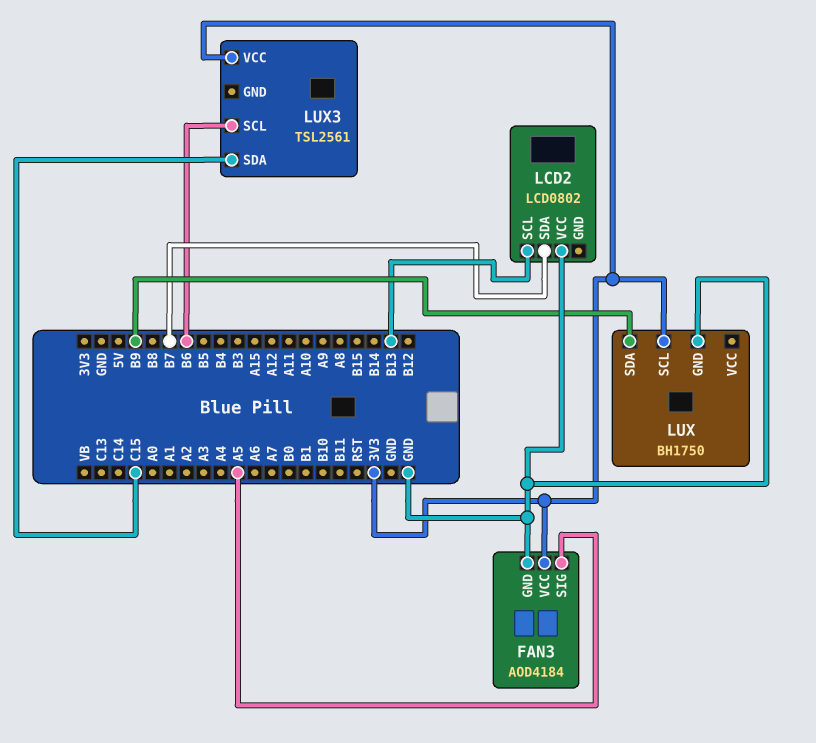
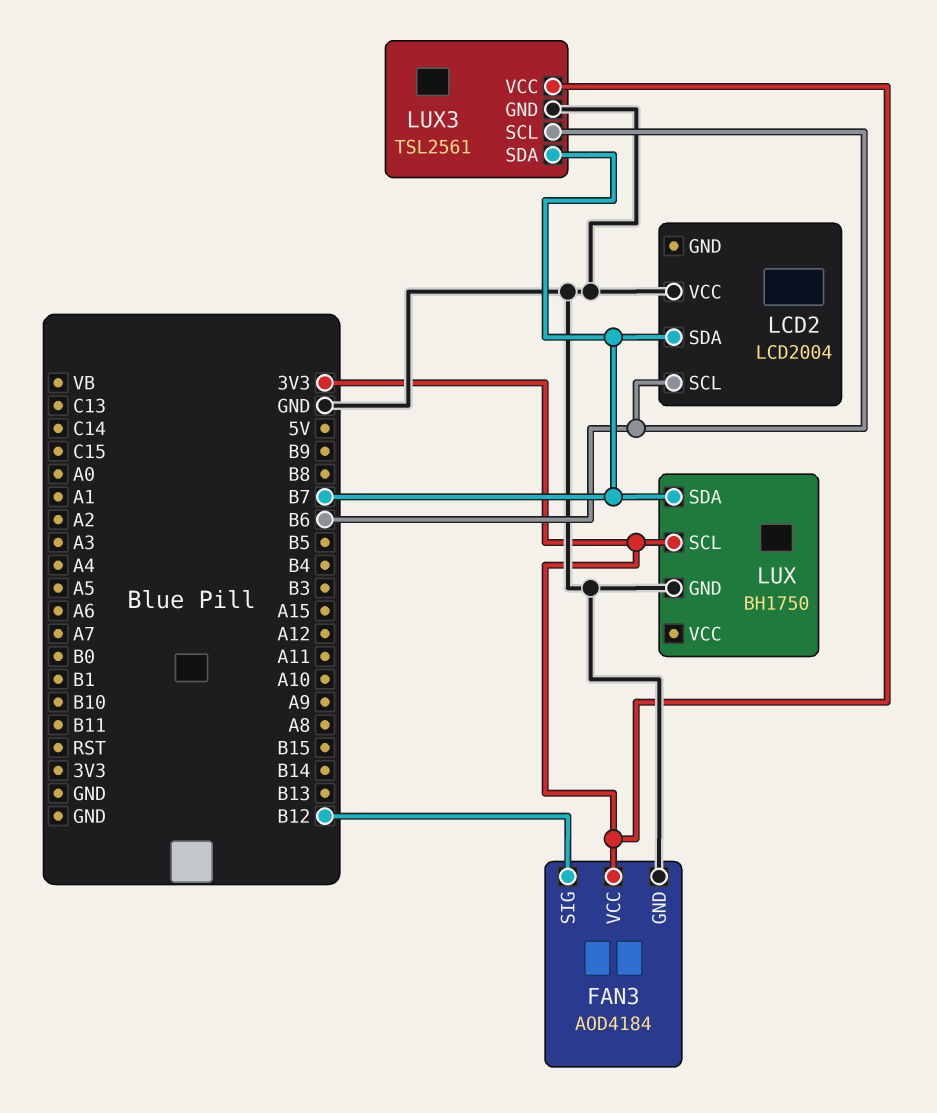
FAN3 pin SIG: A5 -> B12
LCD2: LCD0802 -> LCD2004
LCD2 pin SCL: B13 -> B6
LUX pin SDA: B9 -> B7
LUX3 pin GND: none -> GND
LUX3 pin SDA: C15 -> B7

